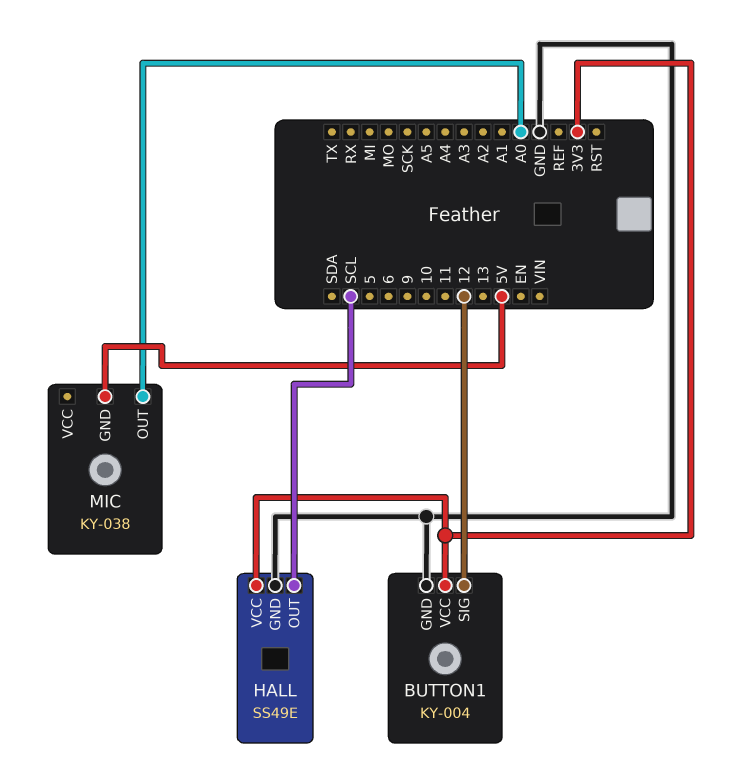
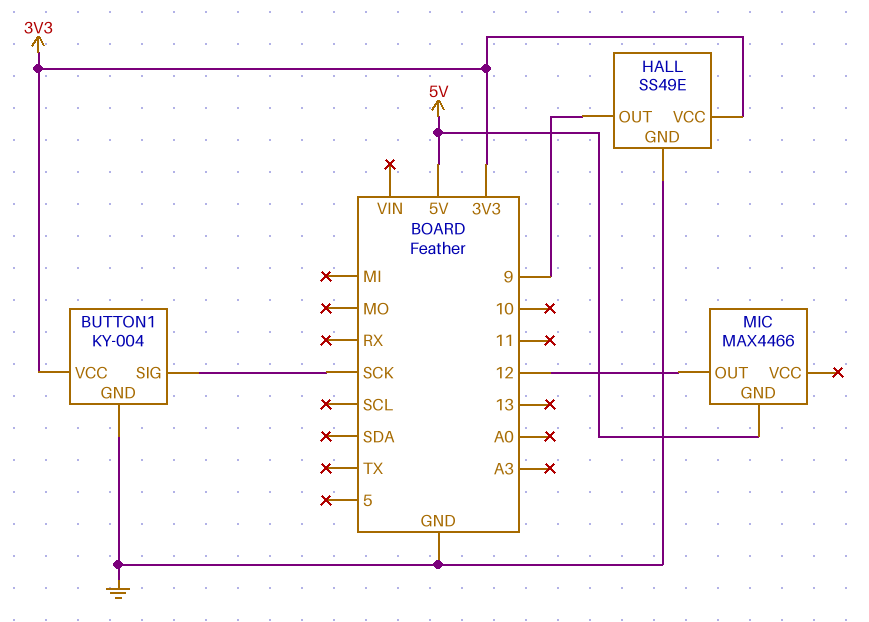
BUTTON1 pin SIG: 12 -> SCK
HALL pin OUT: SCL -> 9
MIC: KY-038 -> MAX4466
MIC pin OUT: A0 -> 12

